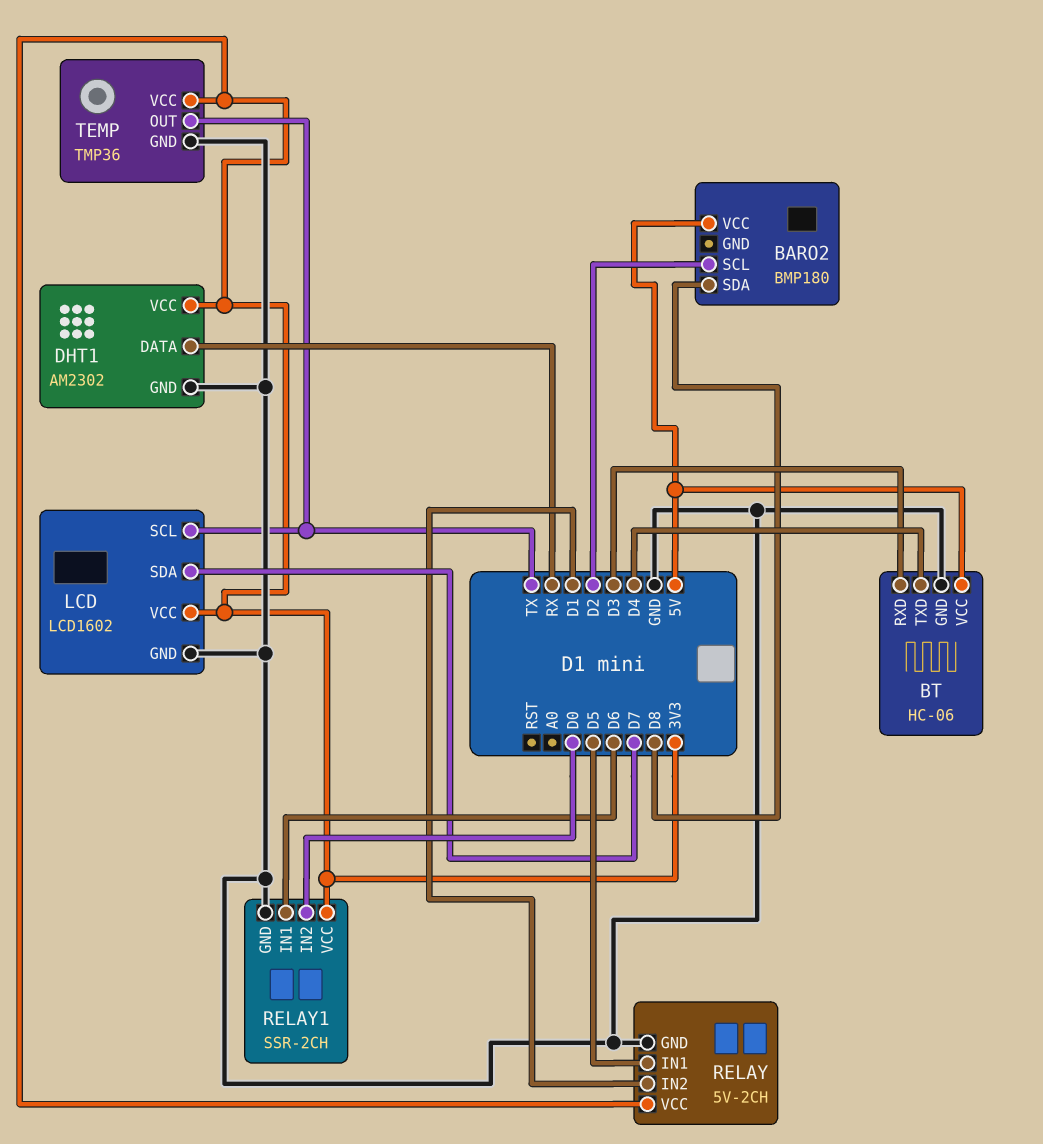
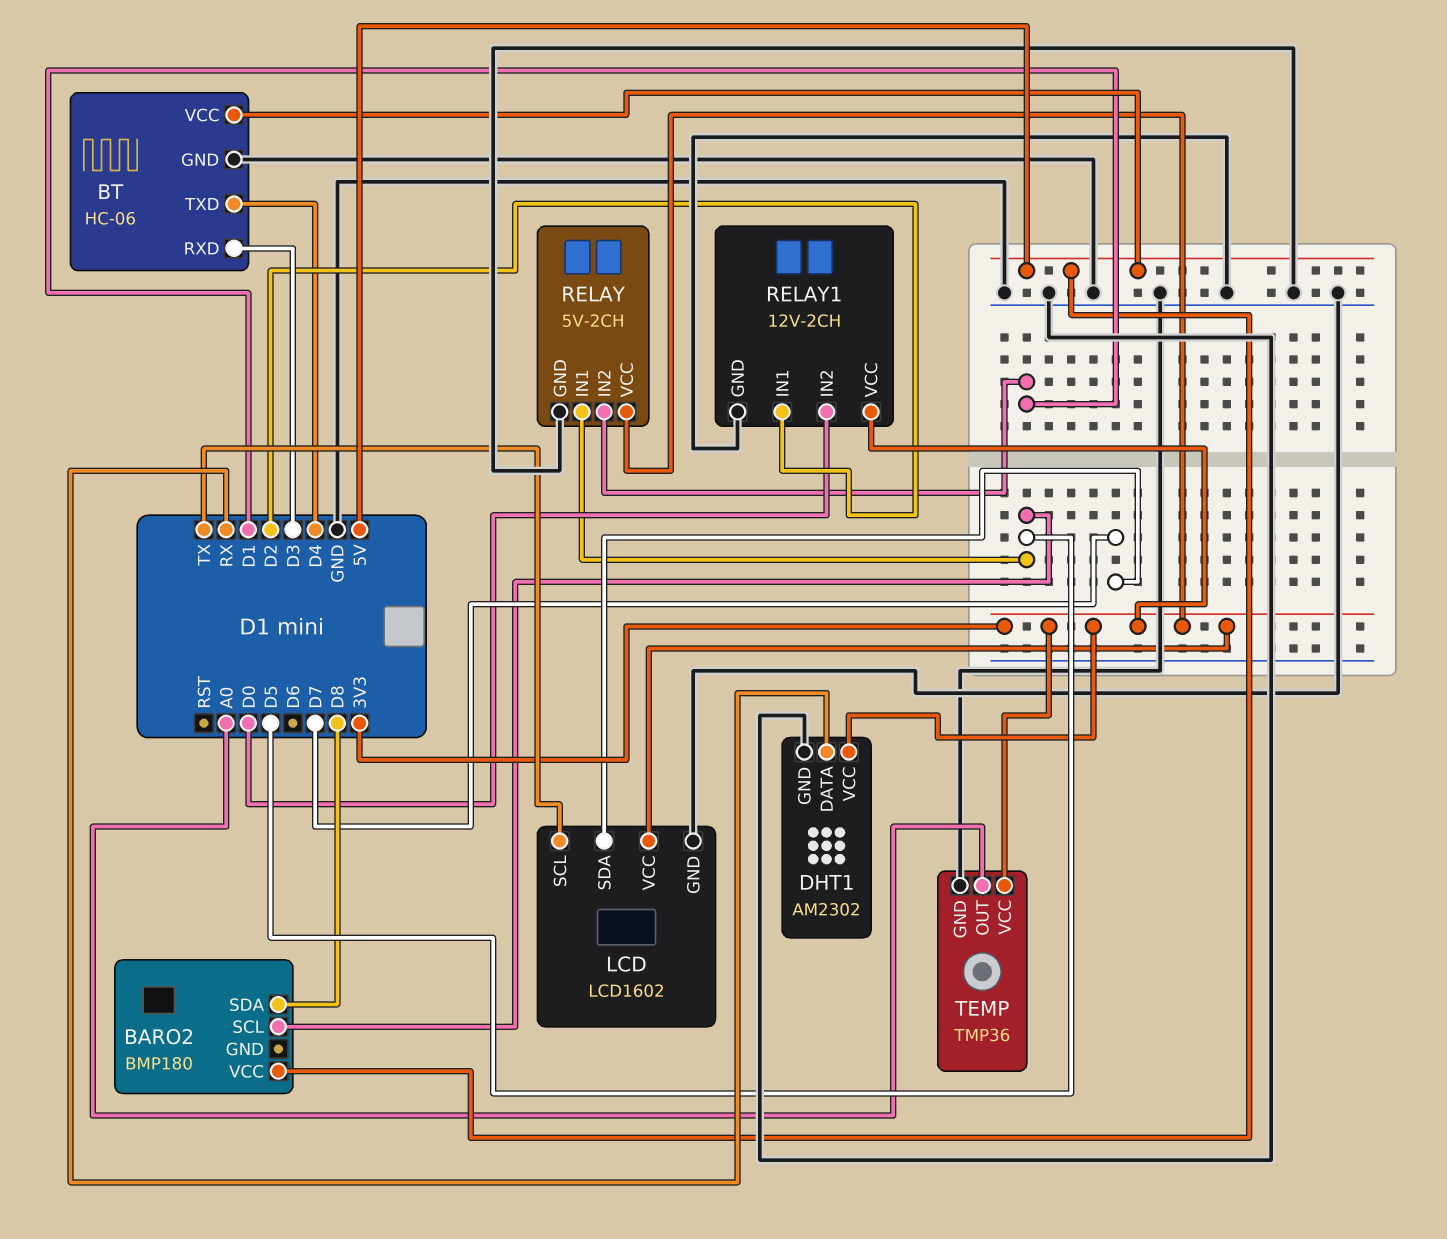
BARO2 pin SCL: D2 -> D5
RELAY1: SSR-2CH -> 12V-2CH
RELAY1 pin IN1: D6 -> D2
TEMP pin OUT: TX -> A0

